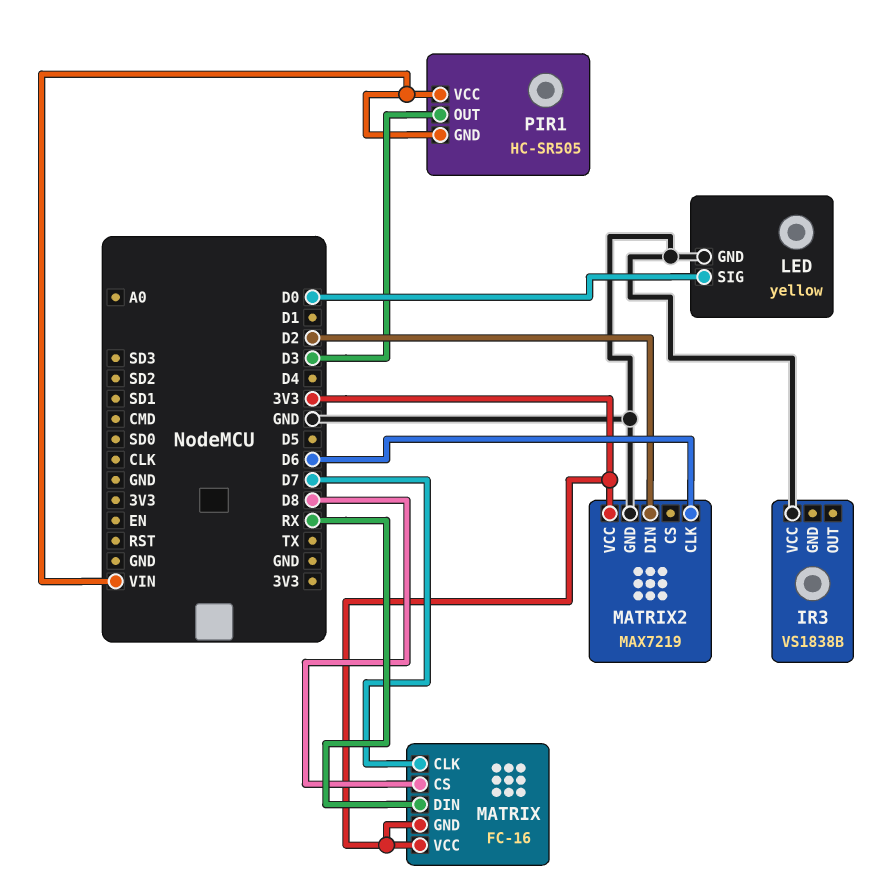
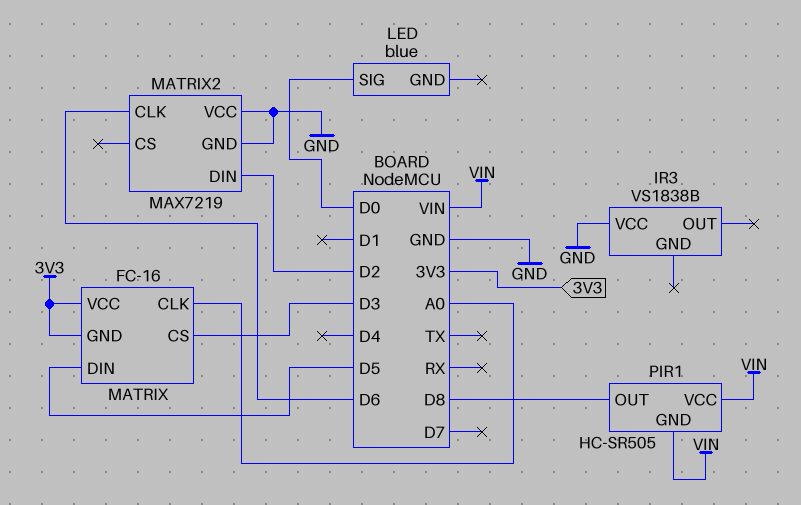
LED: yellow -> blue
LED pin GND: GND -> none
MATRIX pin CLK: D7 -> A0
MATRIX pin CS: D8 -> D3
MATRIX pin DIN: RX -> D5
MATRIX2 pin VCC: 3V3 -> GND
PIR1 pin OUT: D3 -> D8

